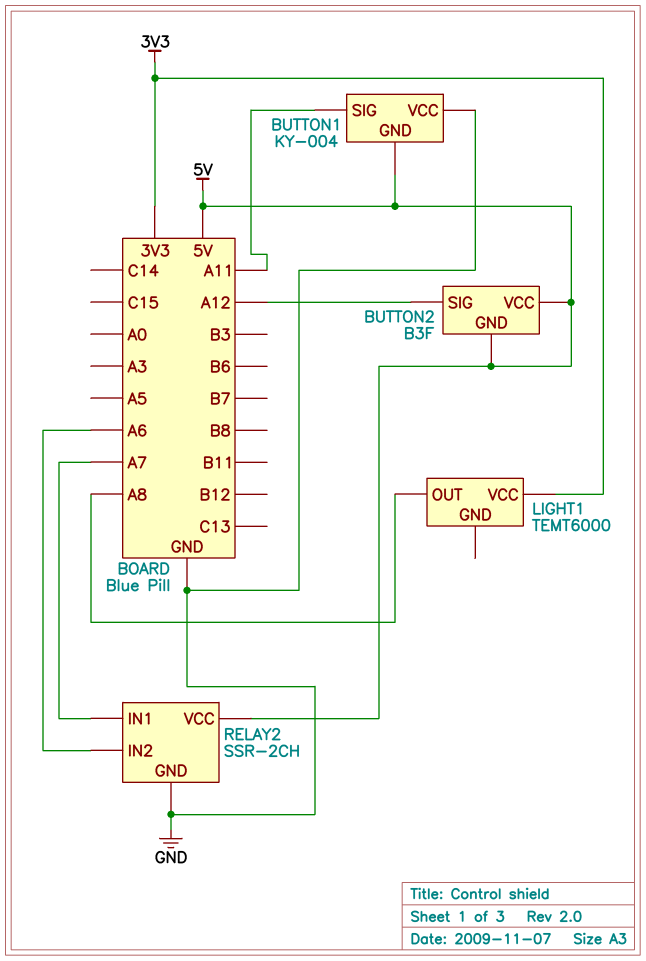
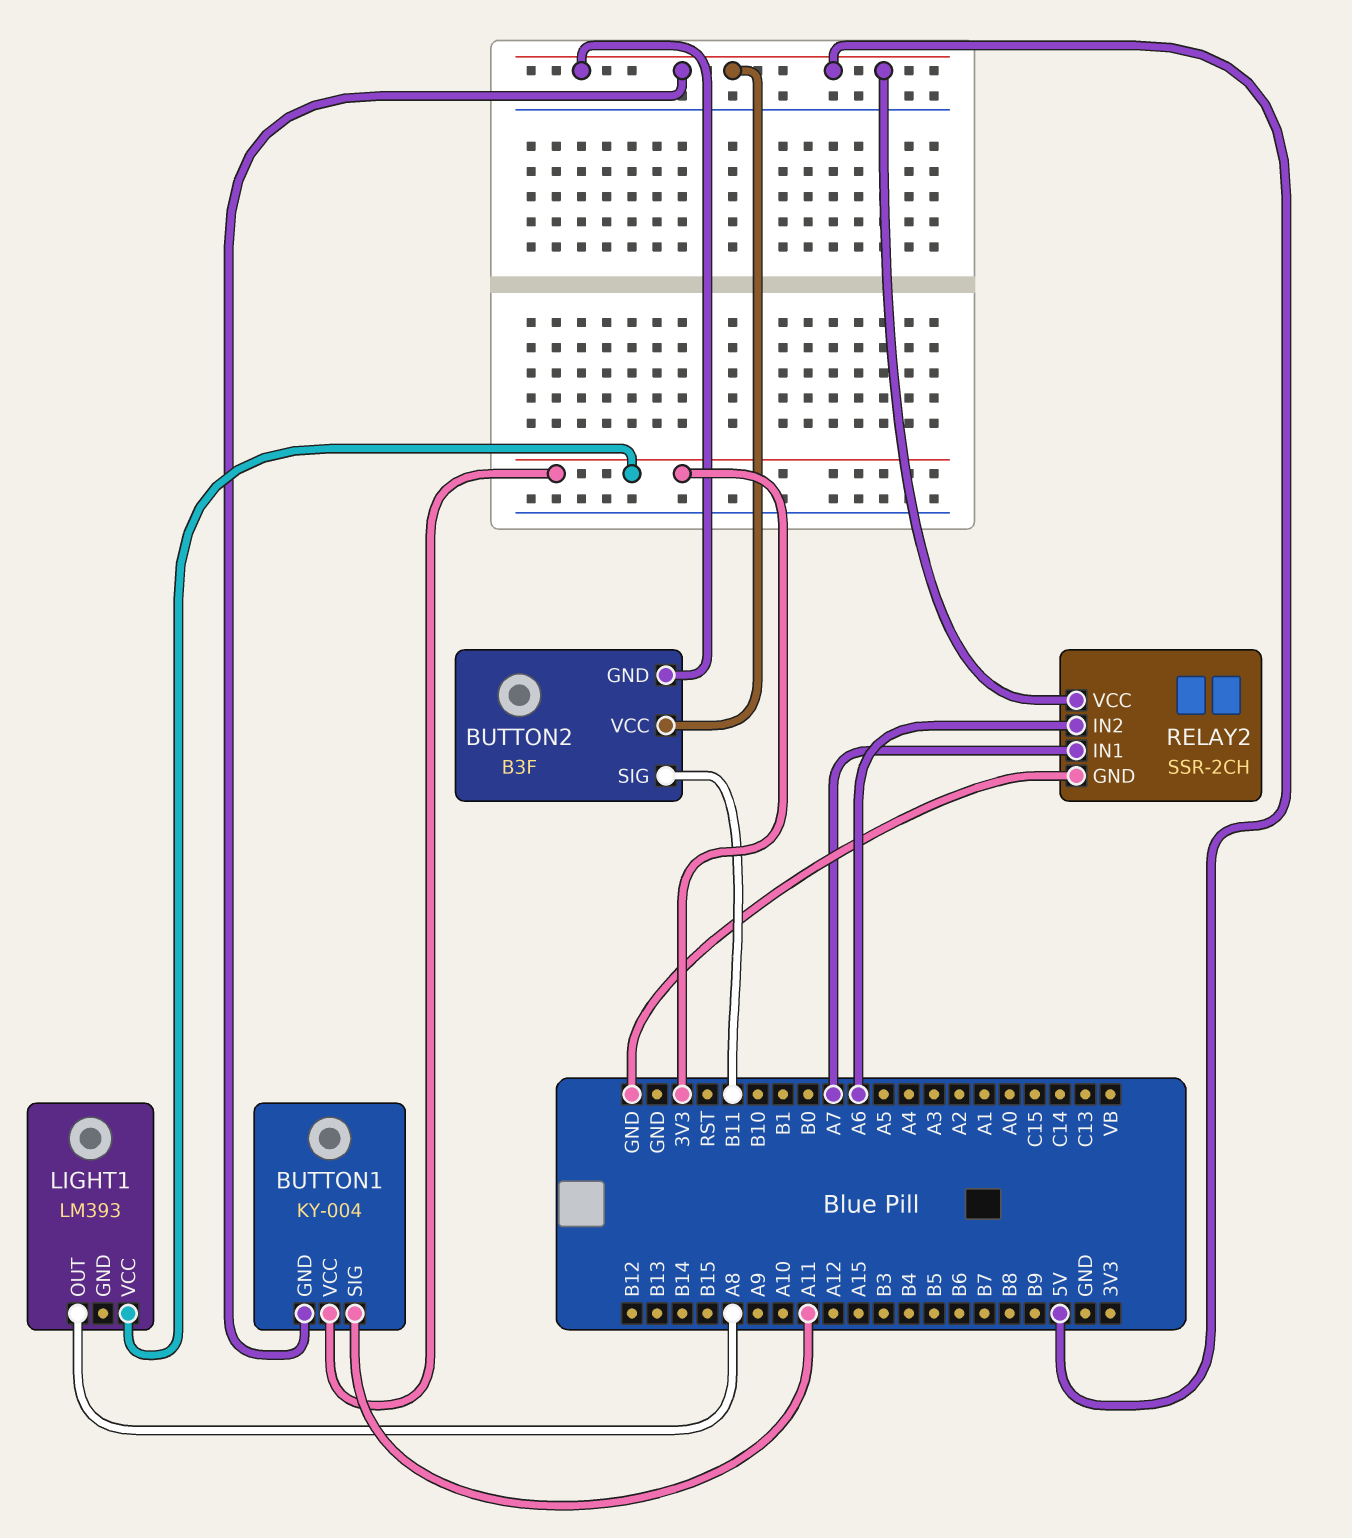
BUTTON1 pin VCC: GND -> 3V3
BUTTON2 pin SIG: A12 -> B11
LIGHT1: TEMT6000 -> LM393

